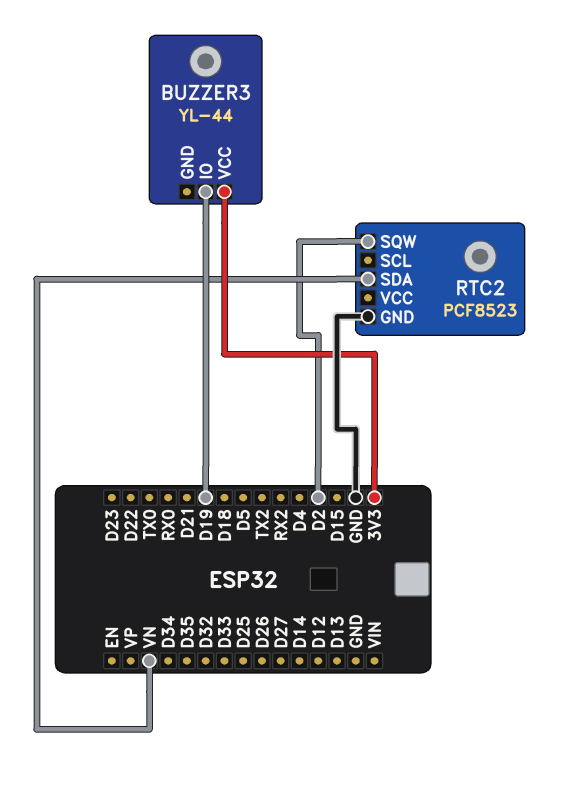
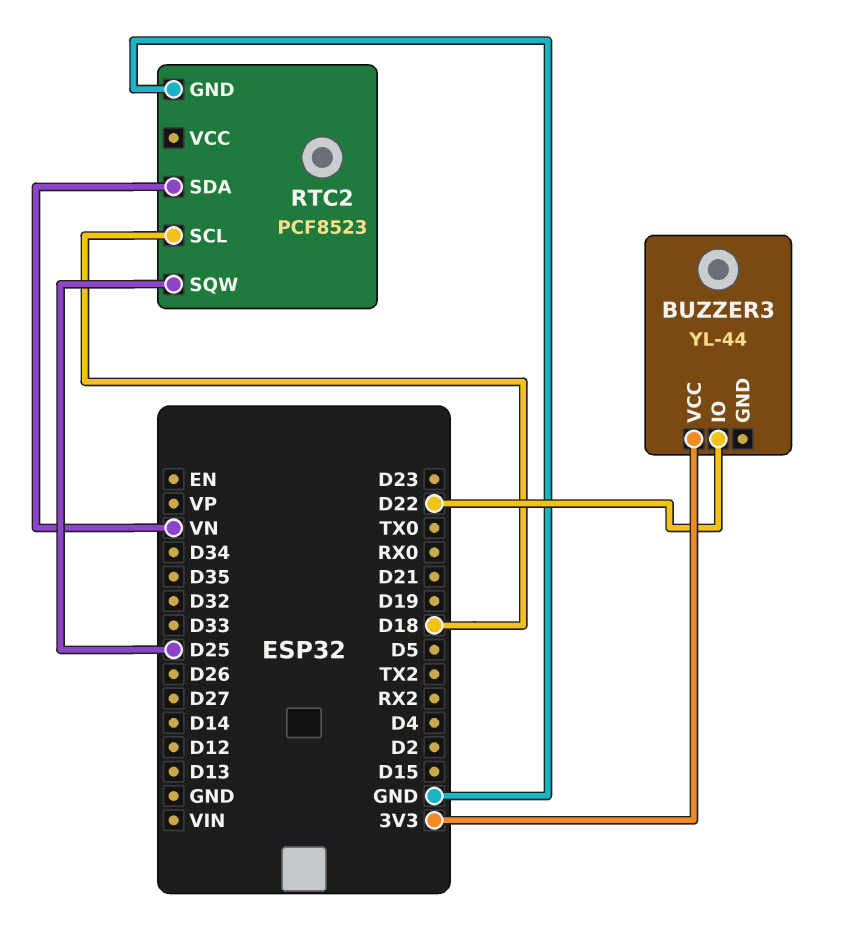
BUZZER3 pin IO: D19 -> D22
RTC2 pin SCL: none -> D18
RTC2 pin SQW: D2 -> D25

